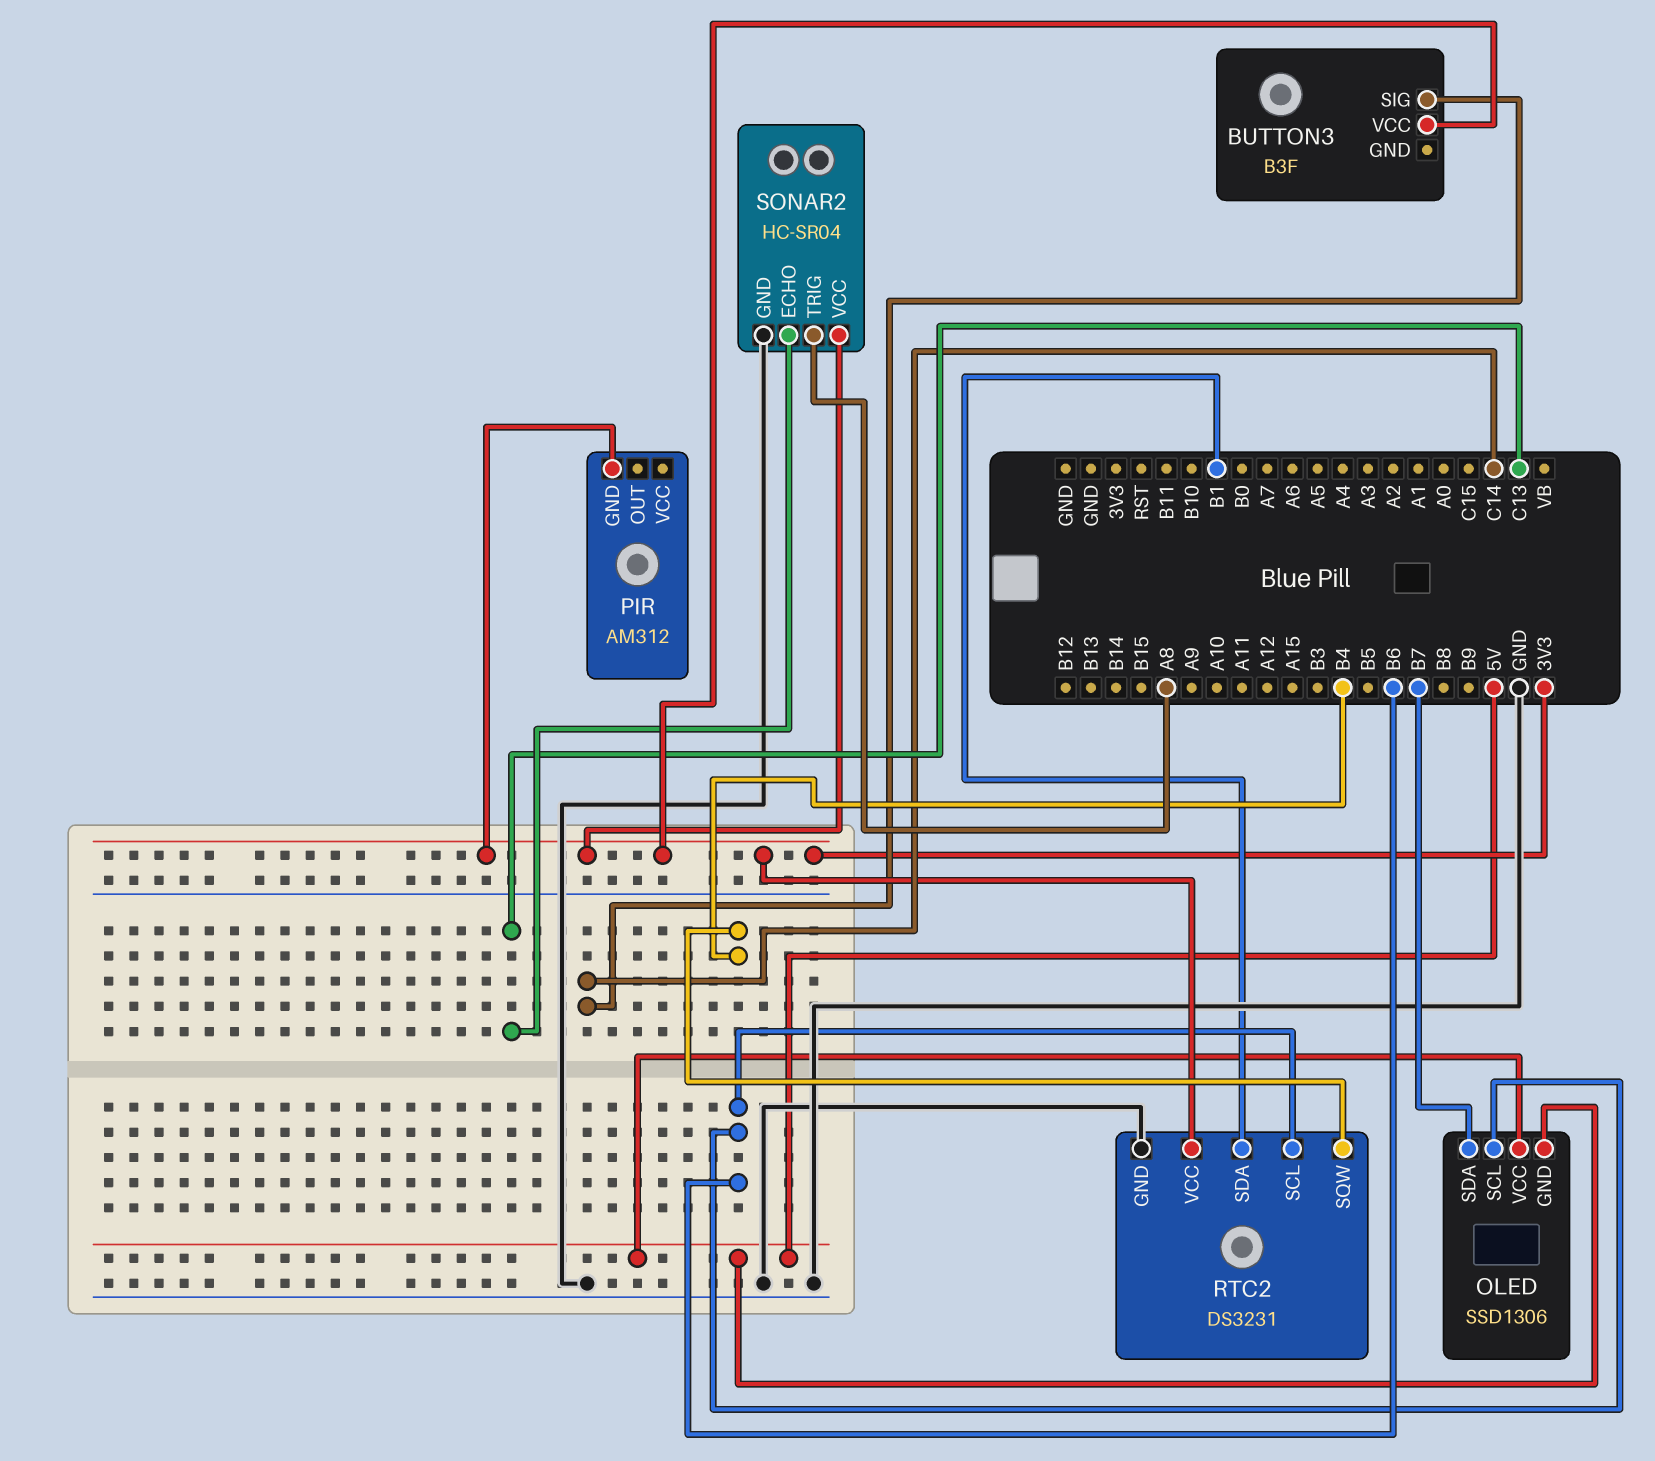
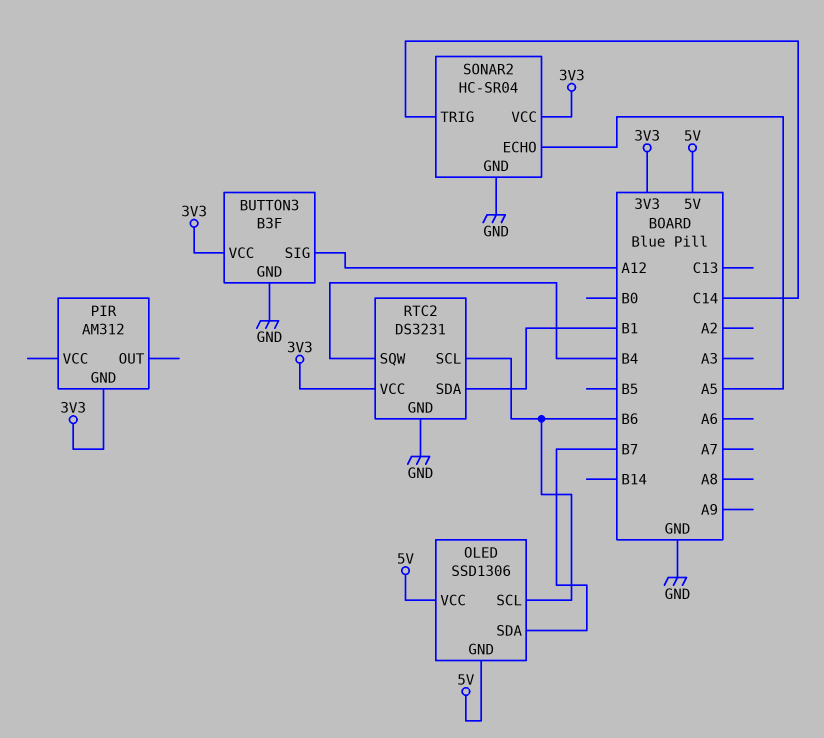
BUTTON3 pin GND: none -> GND
BUTTON3 pin SIG: C14 -> A12
SONAR2 pin ECHO: C13 -> A5
SONAR2 pin TRIG: A8 -> C14

